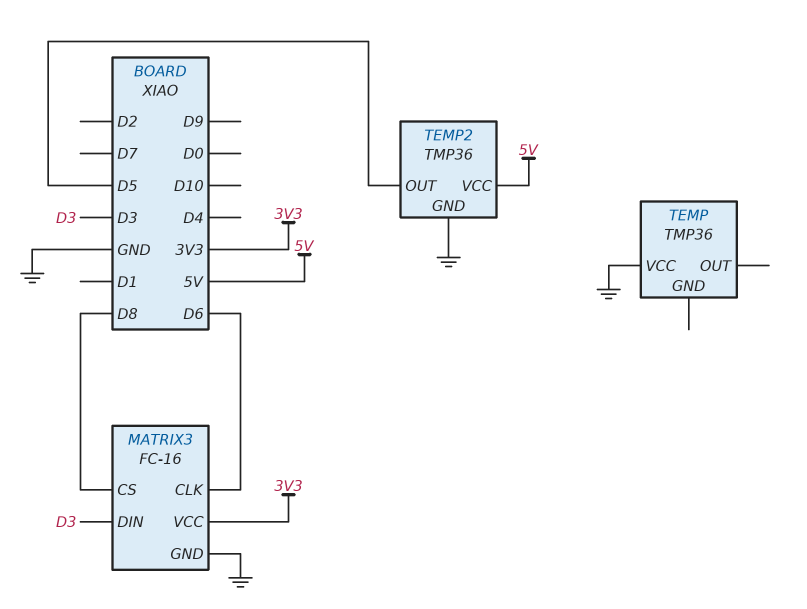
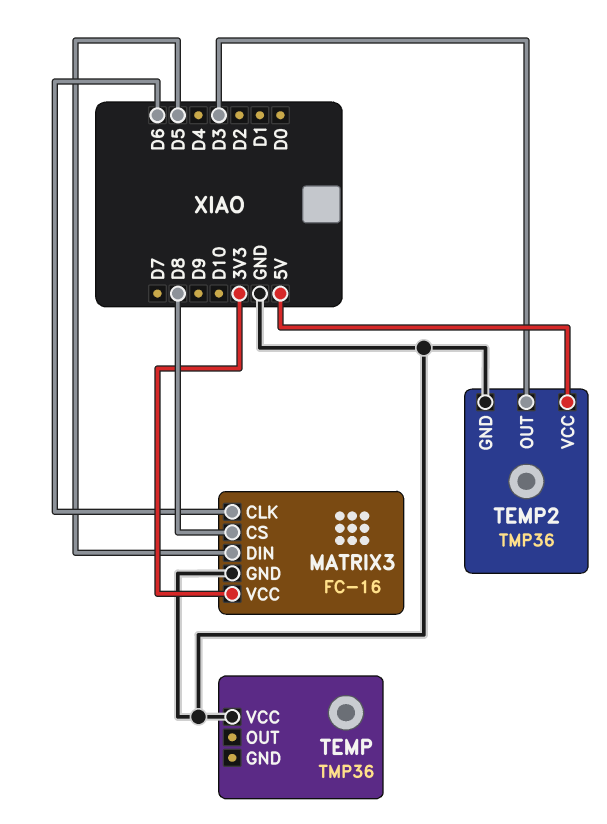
MATRIX3 pin DIN: D3 -> D5
TEMP2 pin OUT: D5 -> D3

